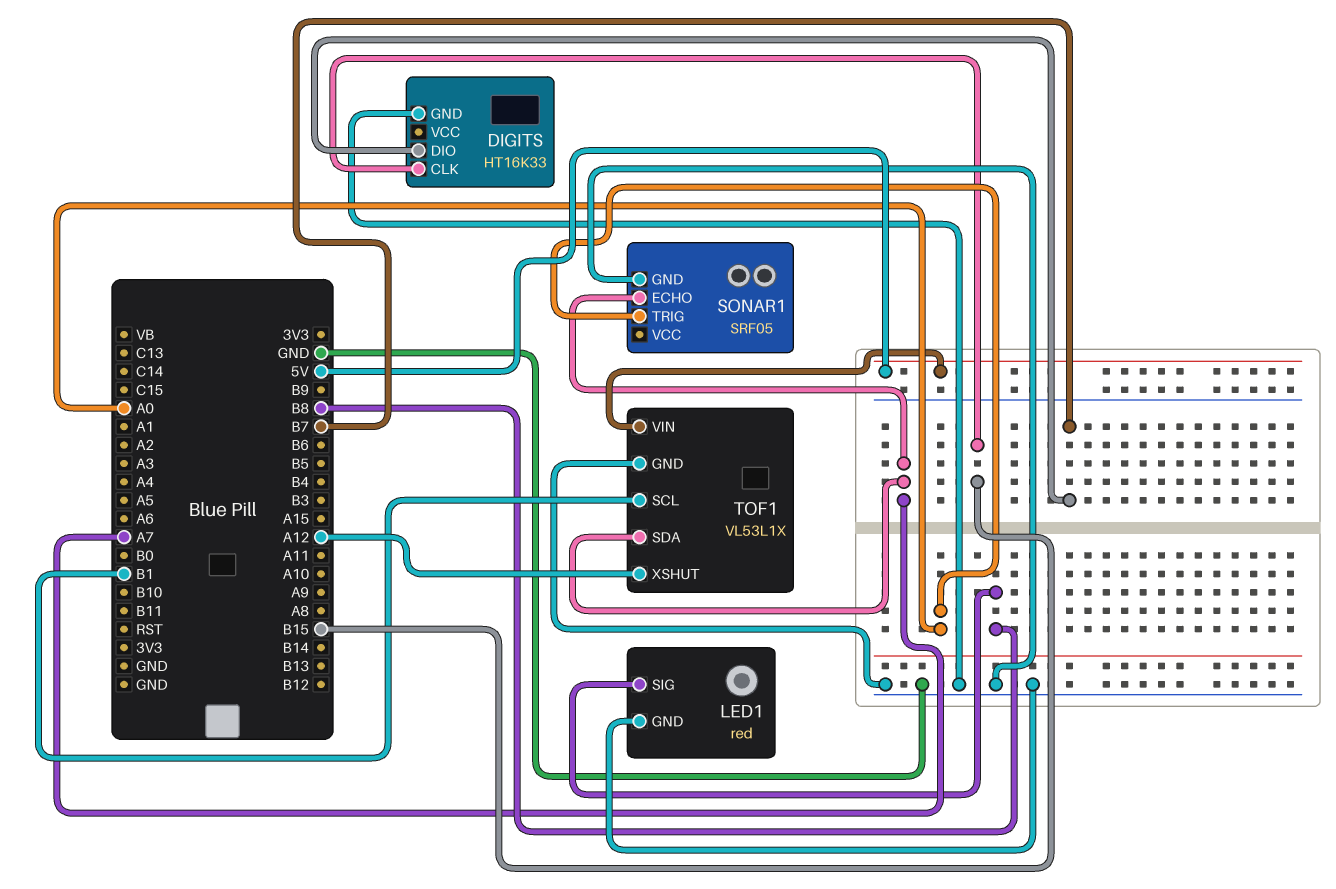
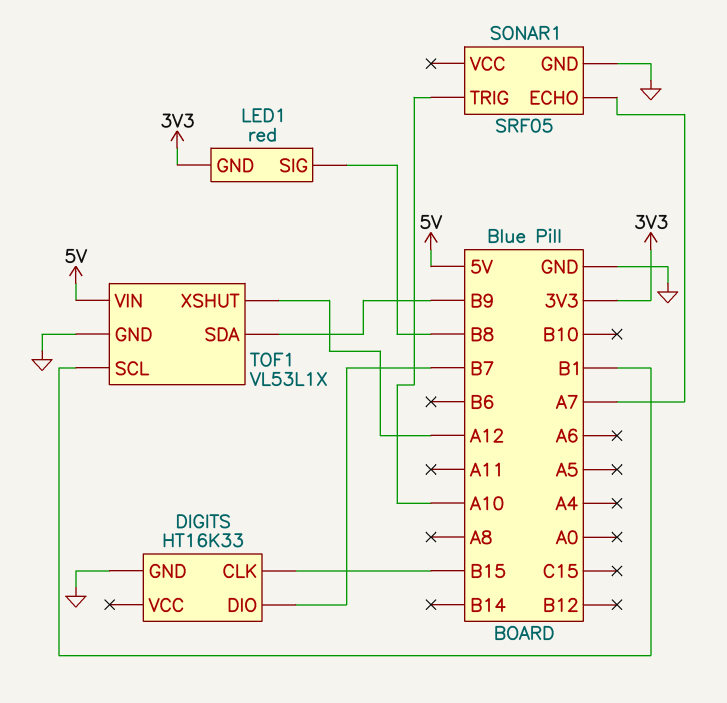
LED1 pin GND: GND -> 3V3
SONAR1 pin TRIG: A0 -> A10
TOF1 pin SDA: A7 -> B9

